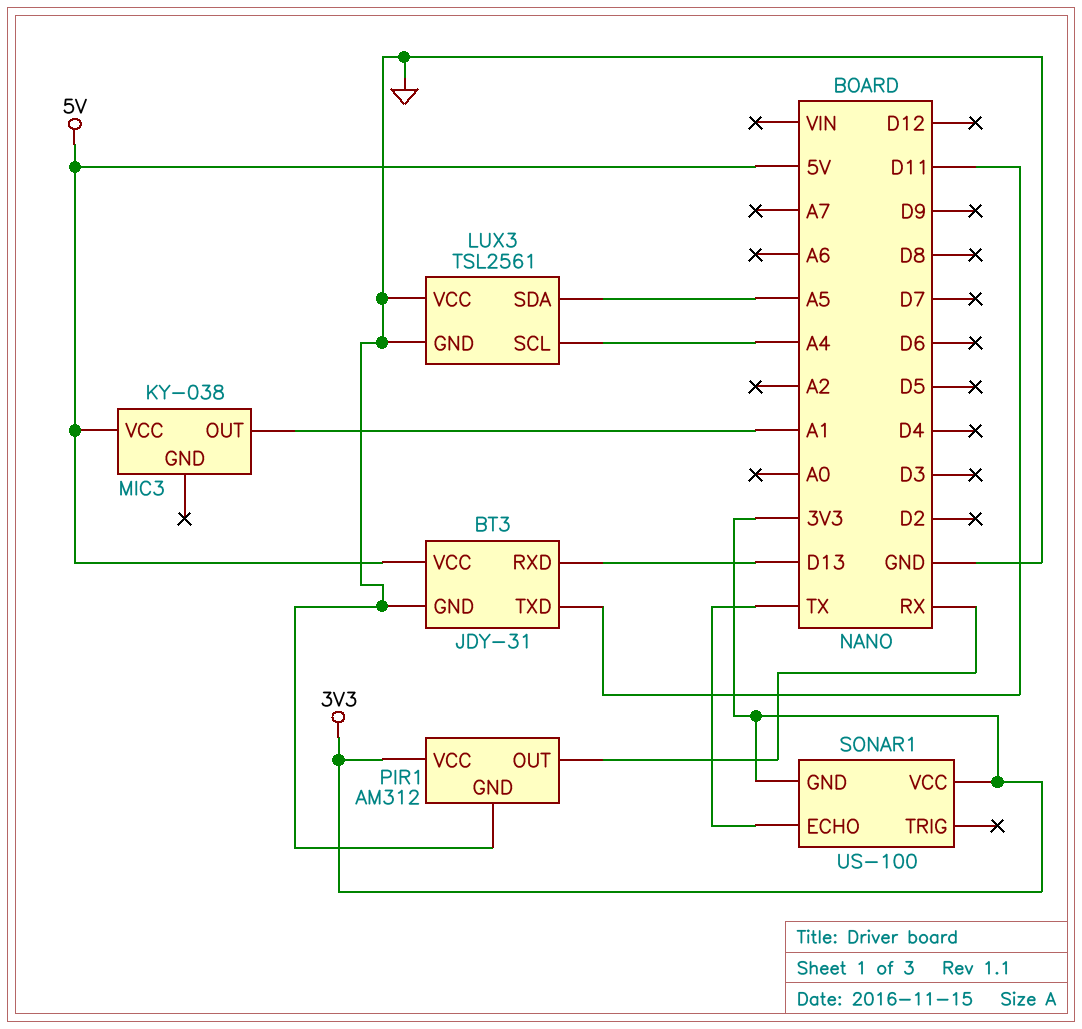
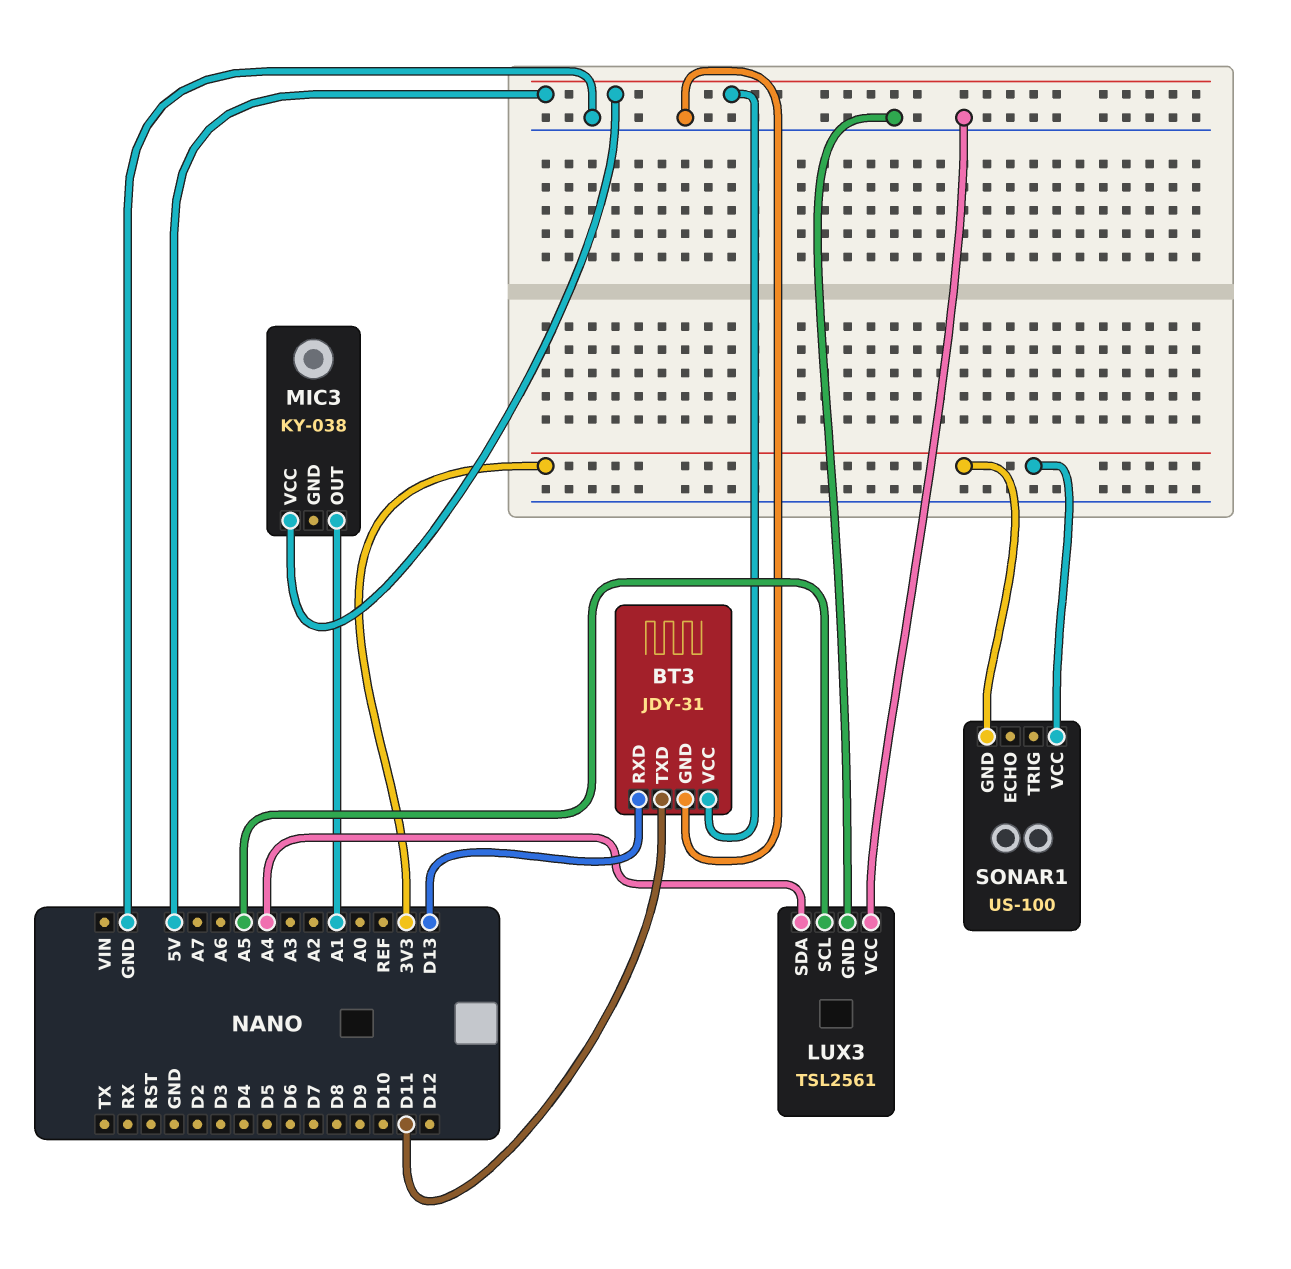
LUX3 pin SCL: A4 -> A5
LUX3 pin SDA: A5 -> A4
PIR1: AM312 -> none
PIR1 pin GND: GND -> none
PIR1 pin OUT: RX -> none
PIR1 pin VCC: 3V3 -> none
SONAR1 pin ECHO: TX -> none

